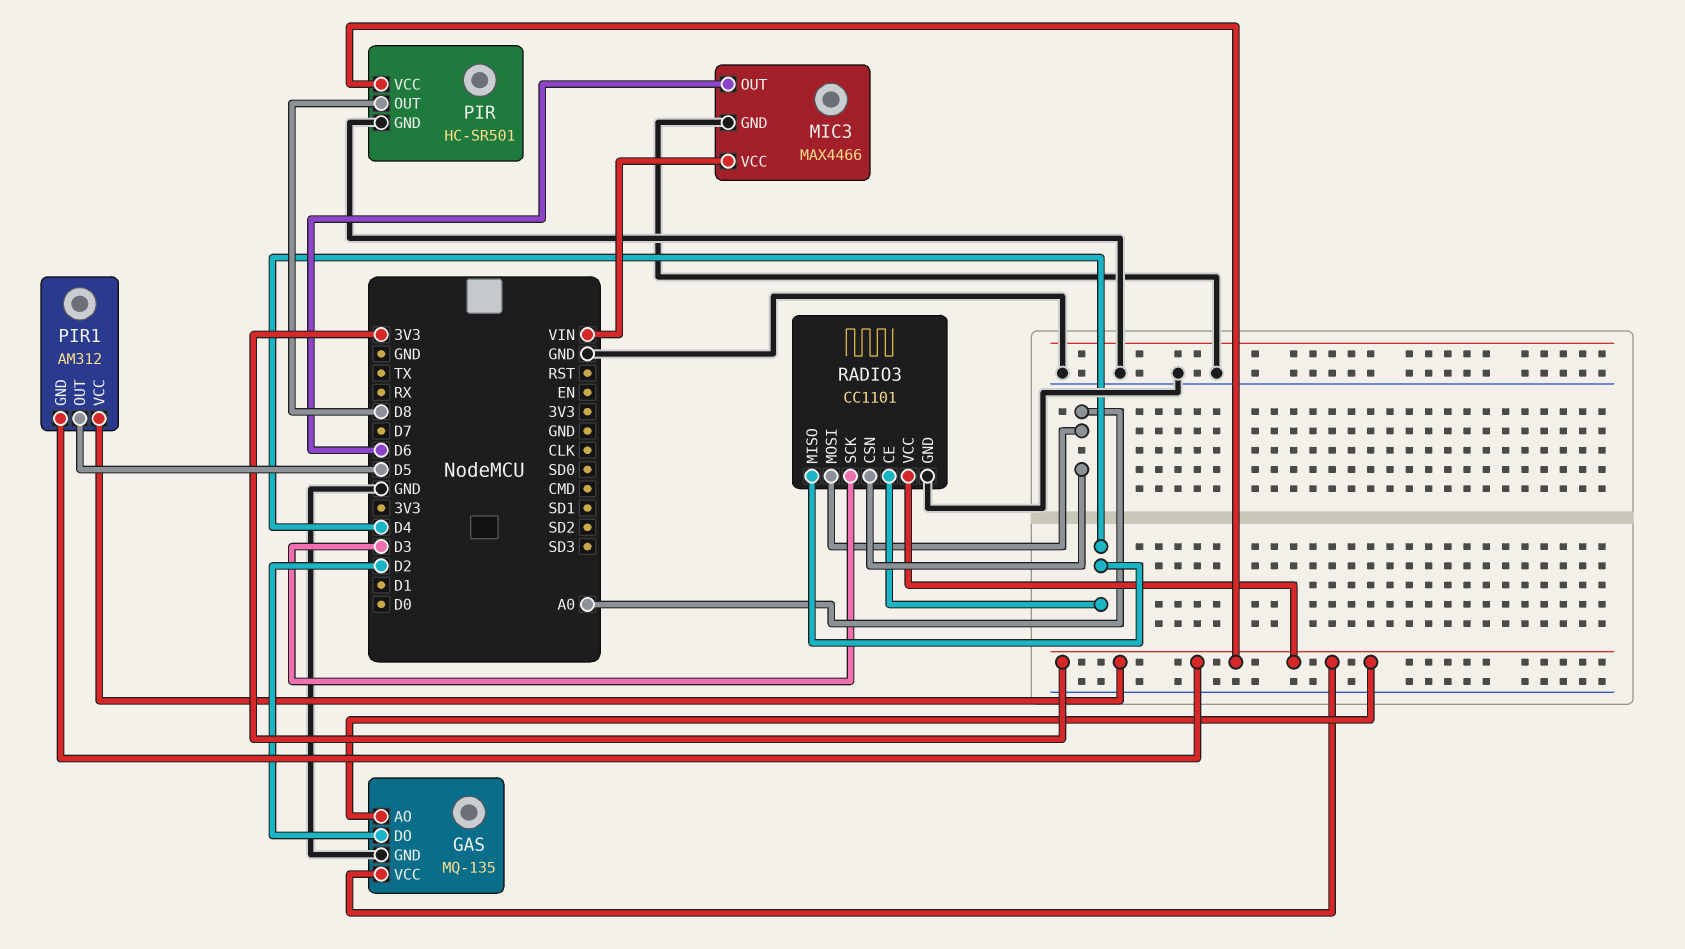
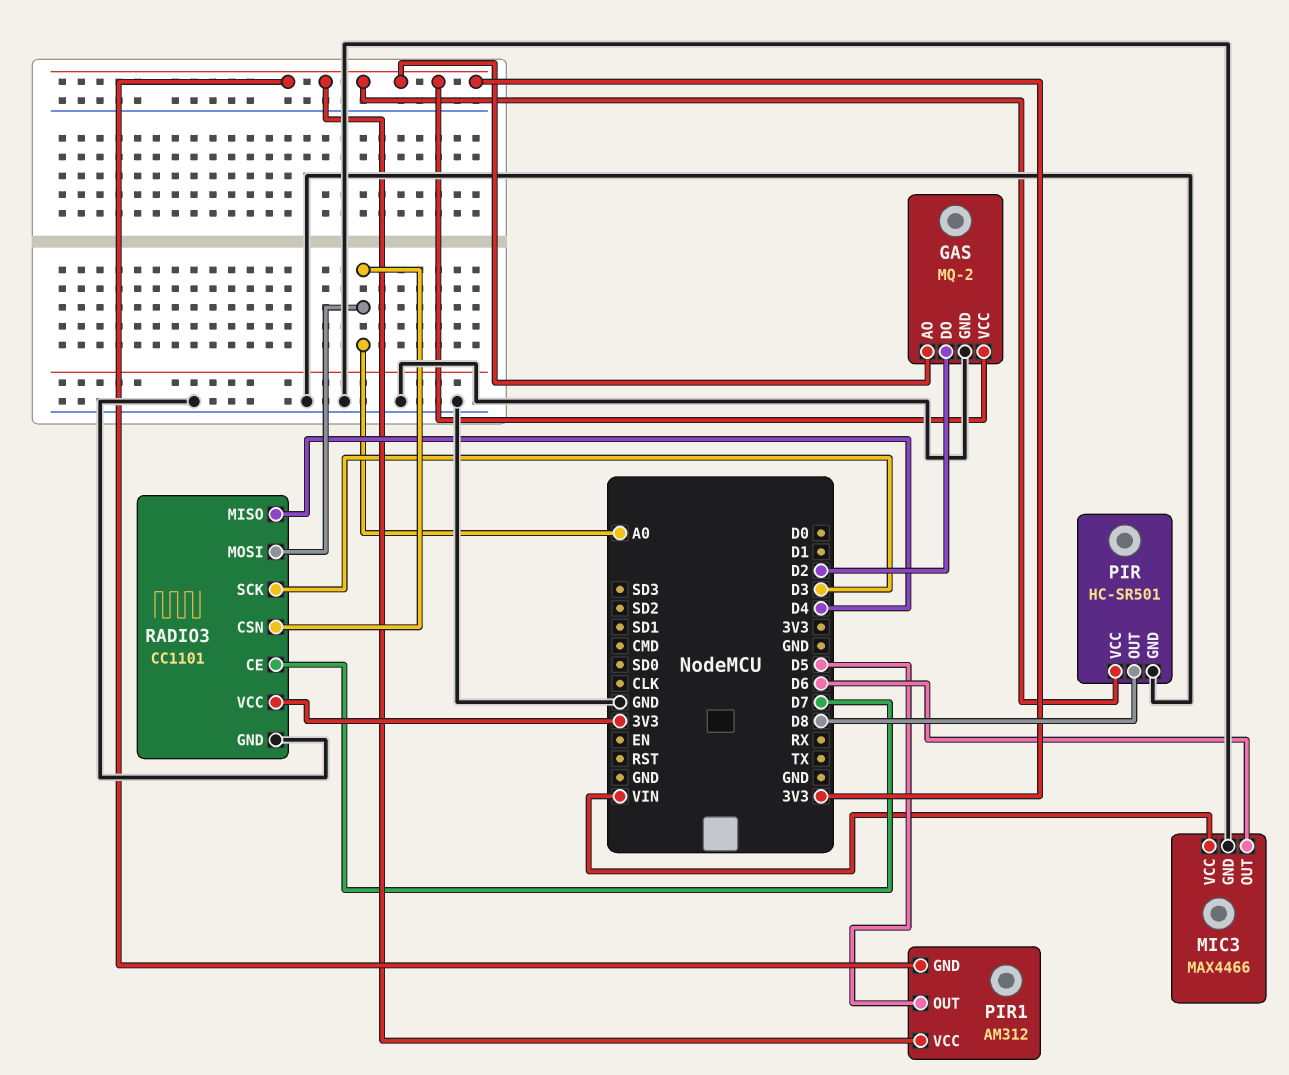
GAS: MQ-135 -> MQ-2
RADIO3 pin CE: D4 -> D7

